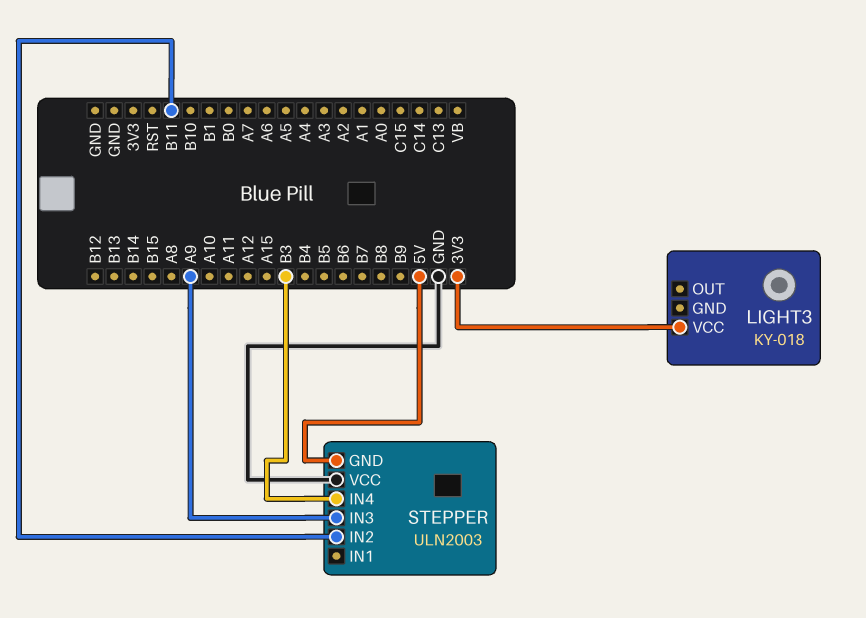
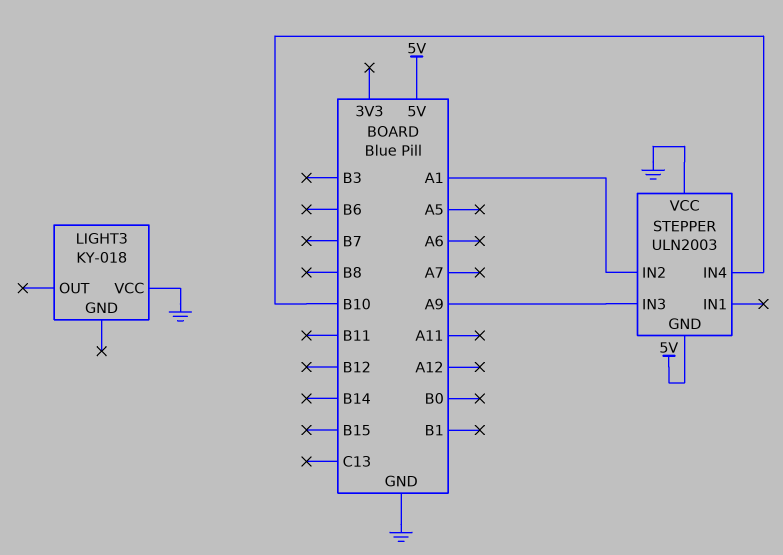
LIGHT3 pin VCC: 3V3 -> GND
STEPPER pin IN2: B11 -> A1
STEPPER pin IN4: B3 -> B10

